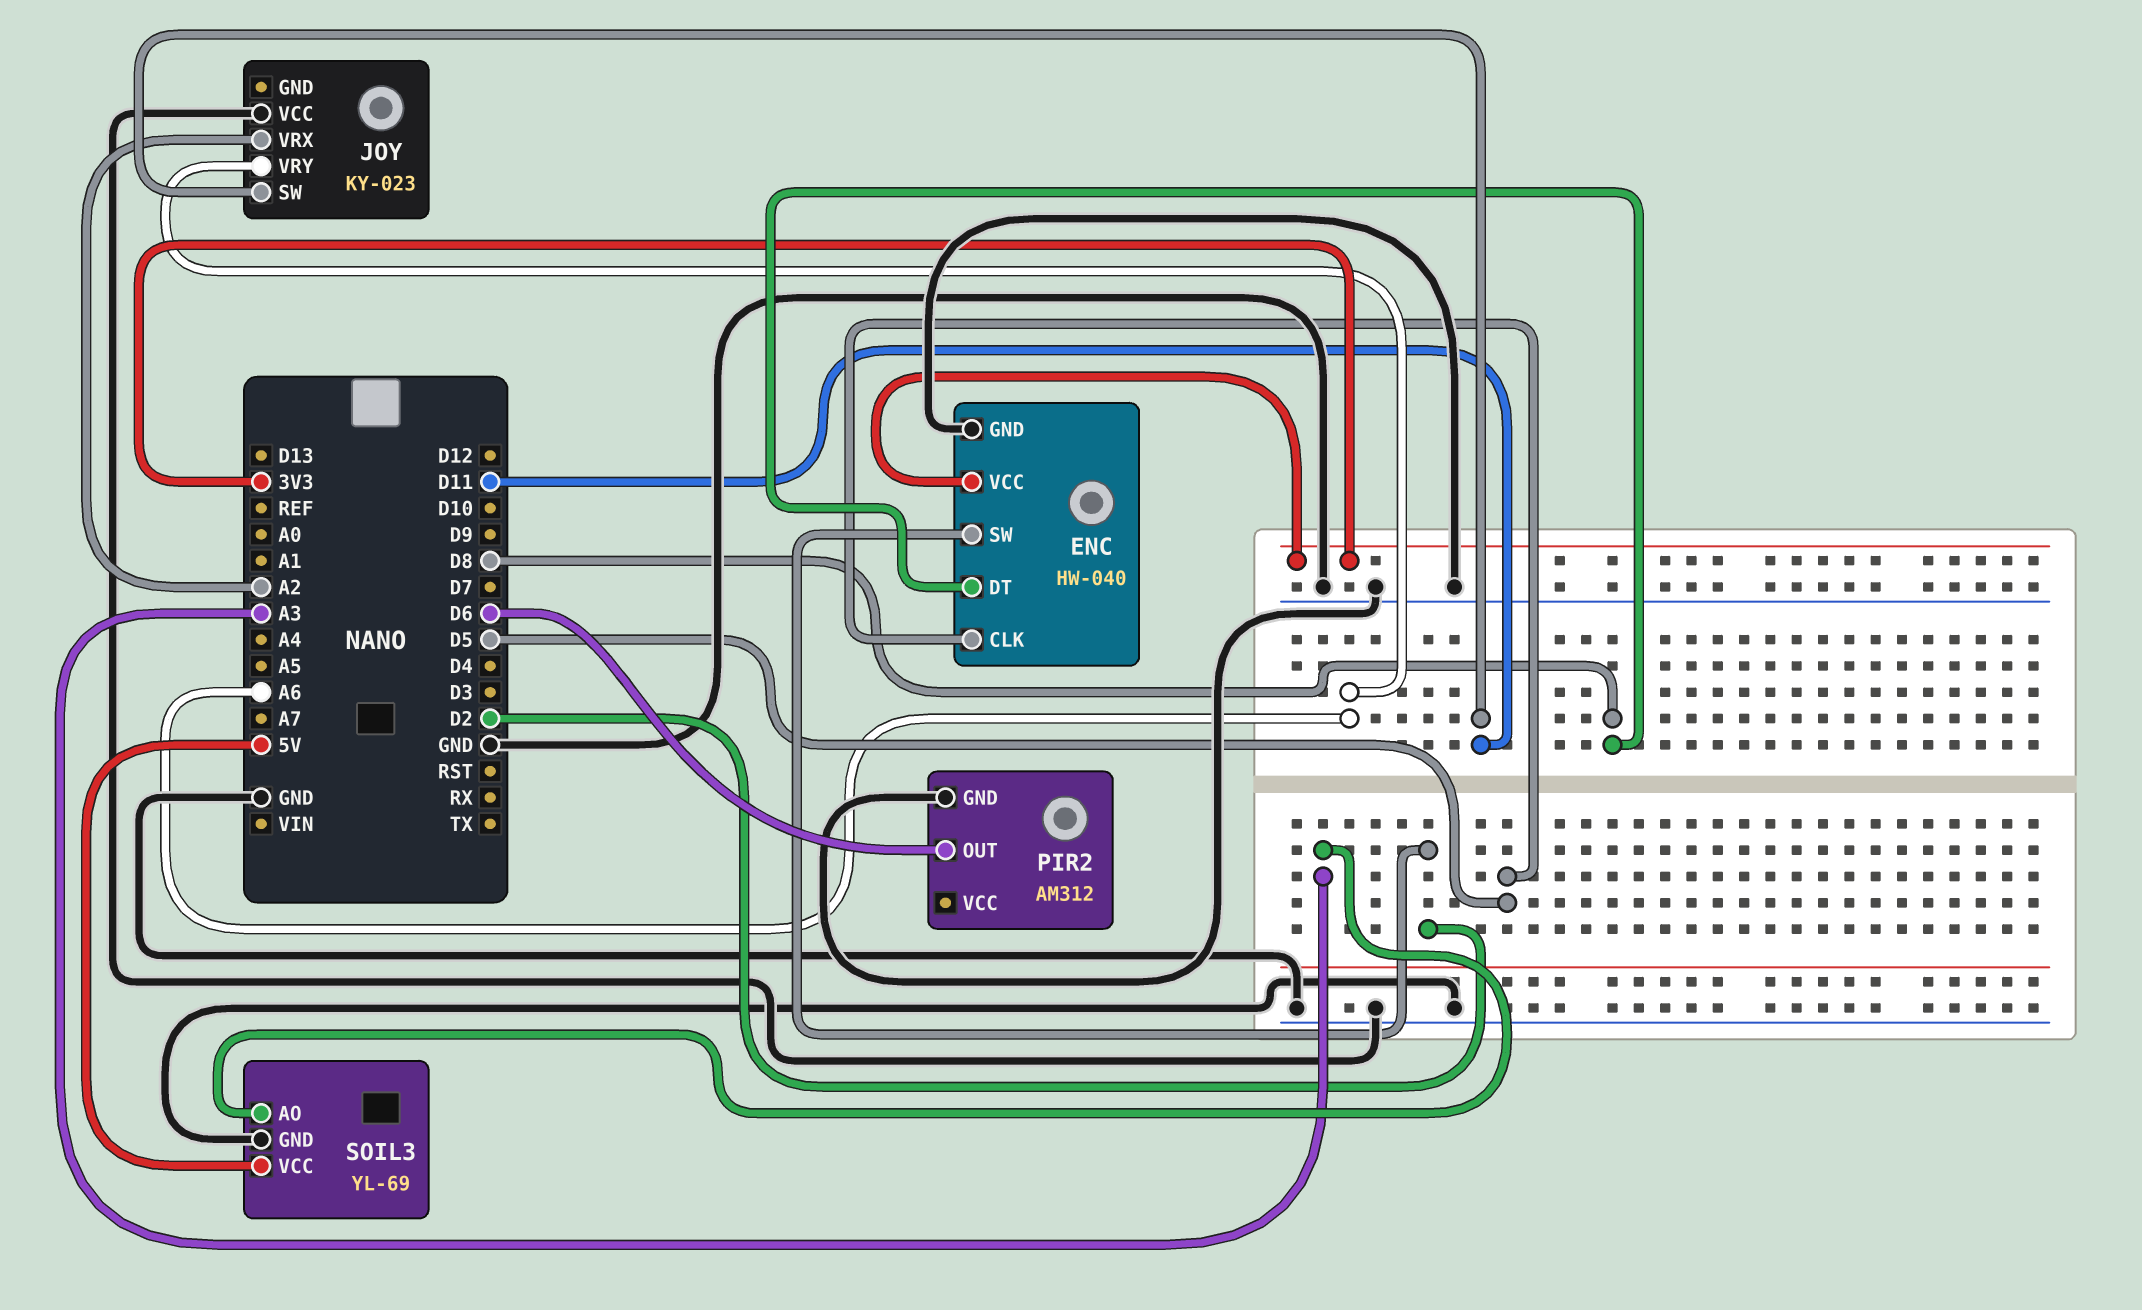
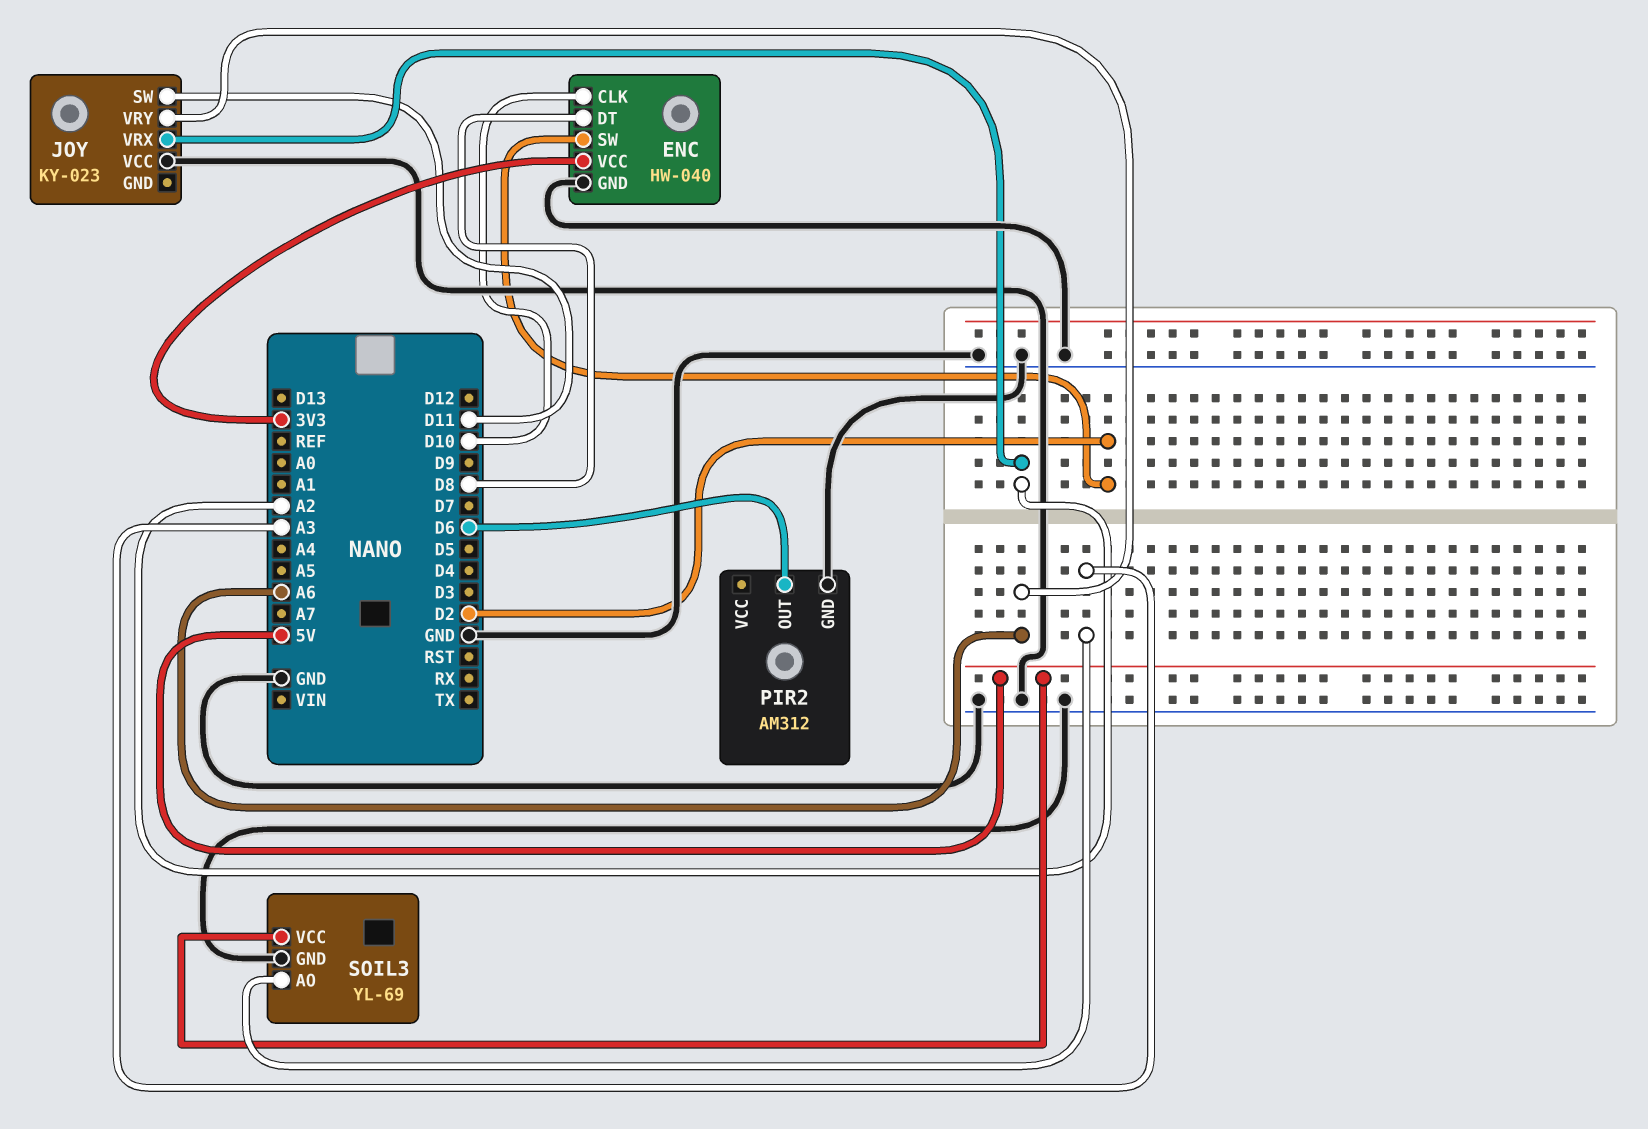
ENC pin CLK: D5 -> D10

